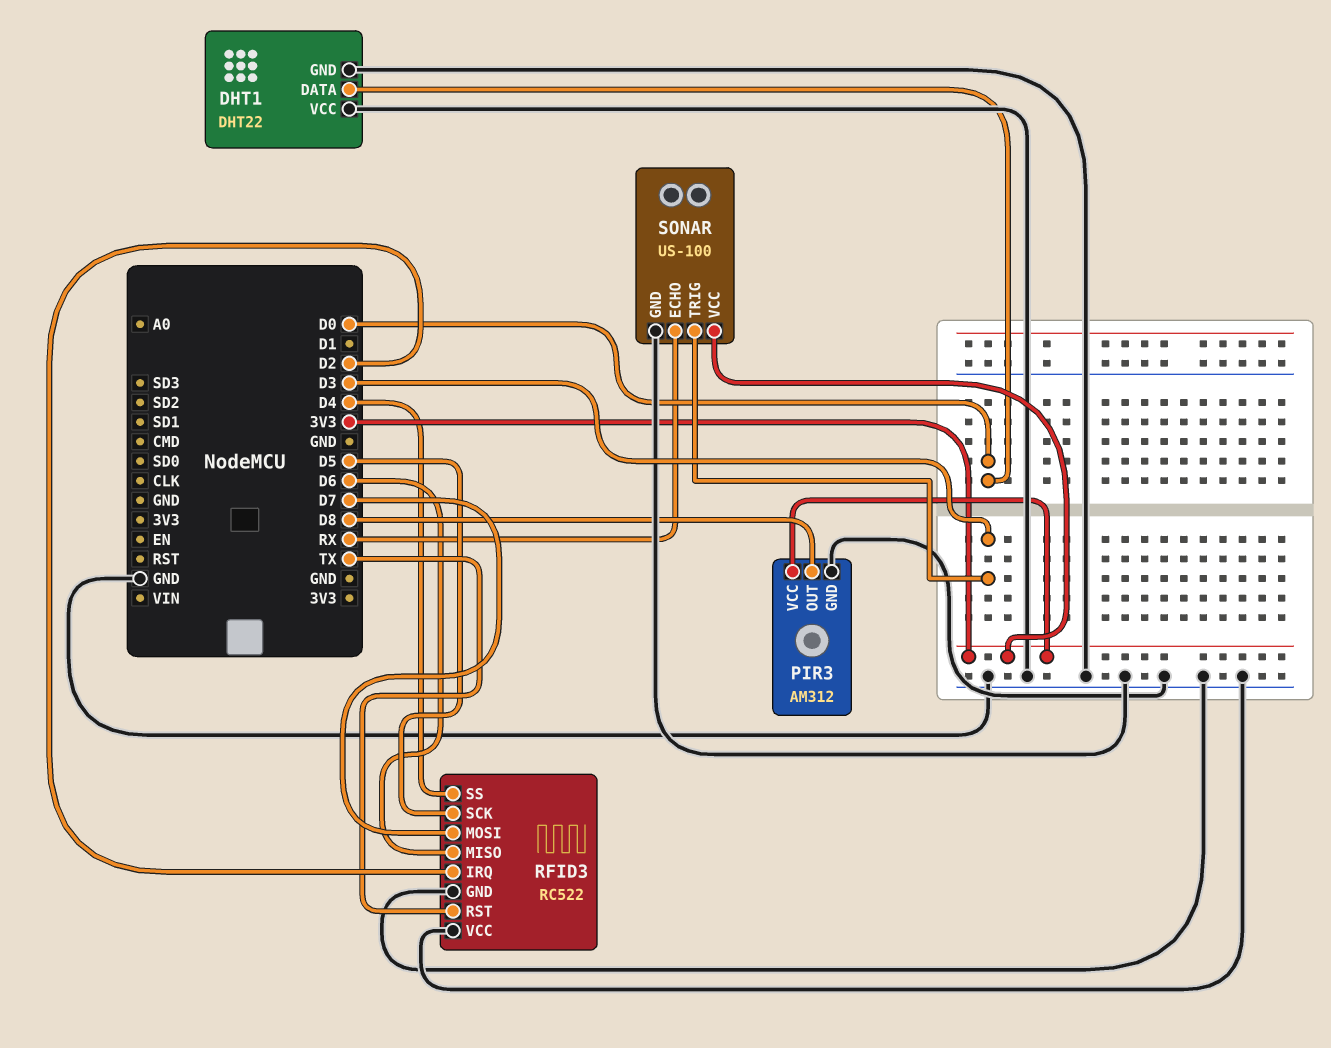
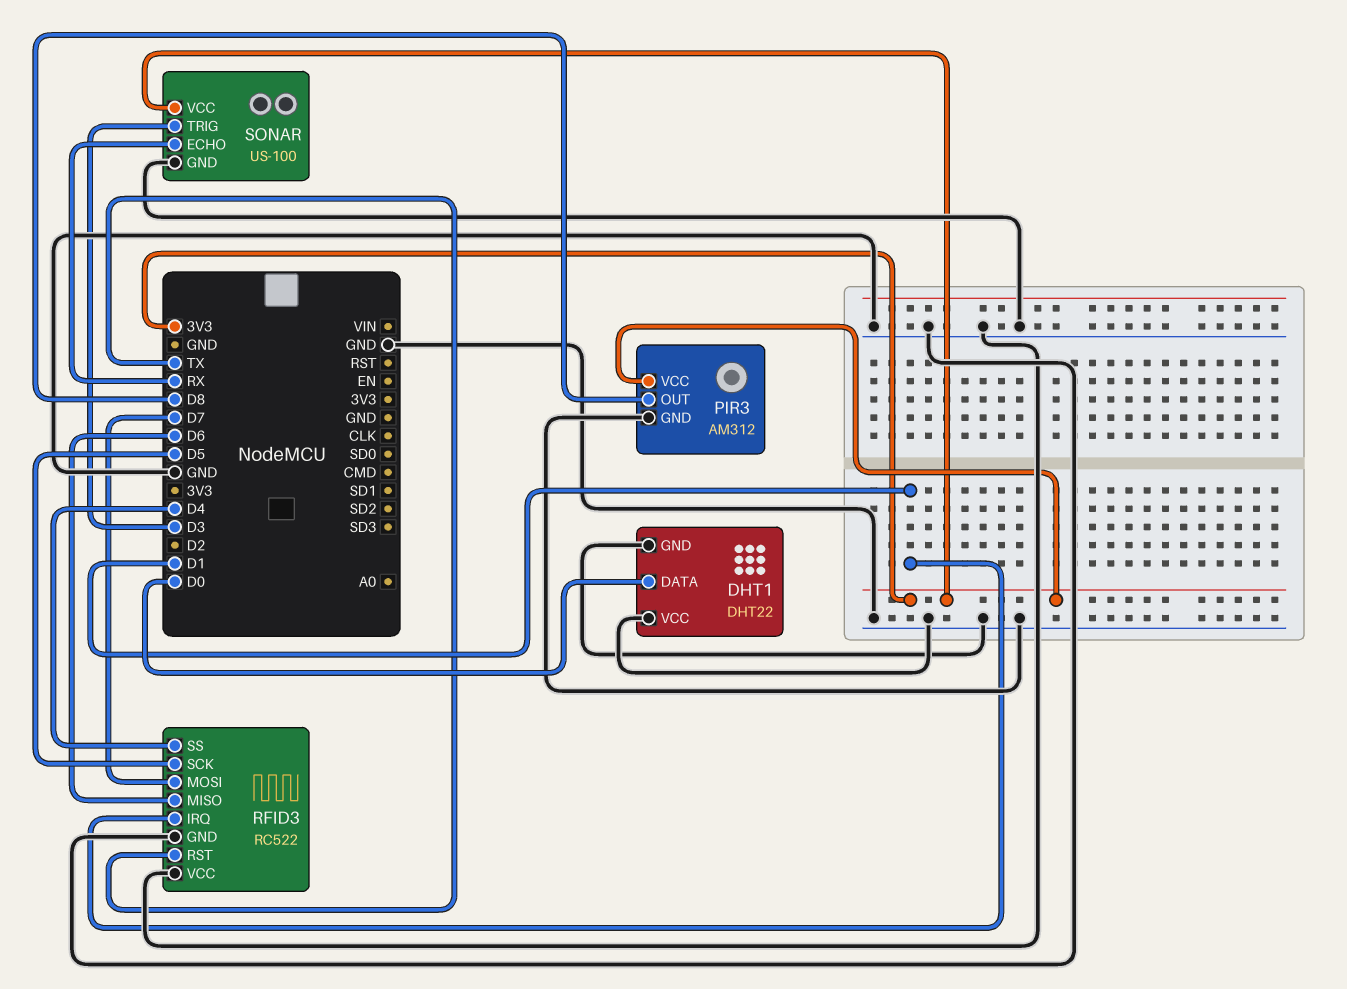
RFID3 pin IRQ: D2 -> D1

